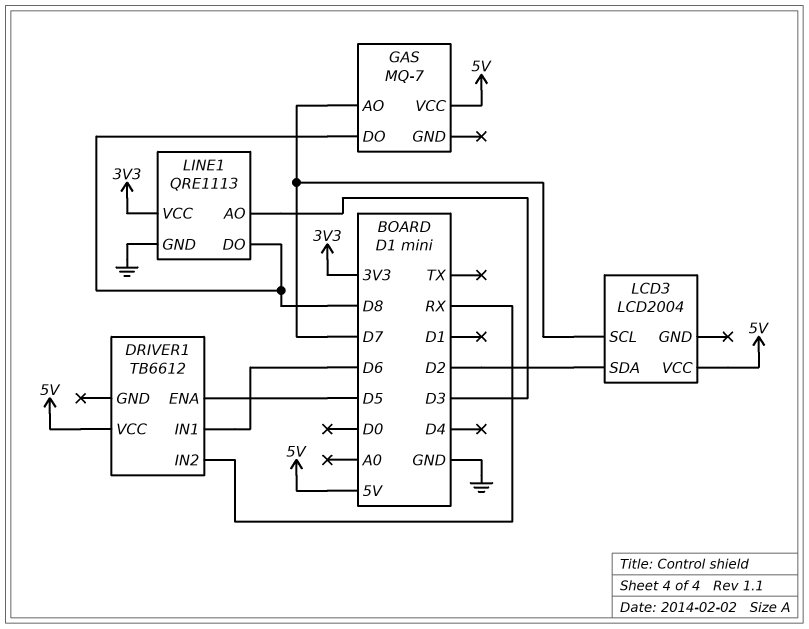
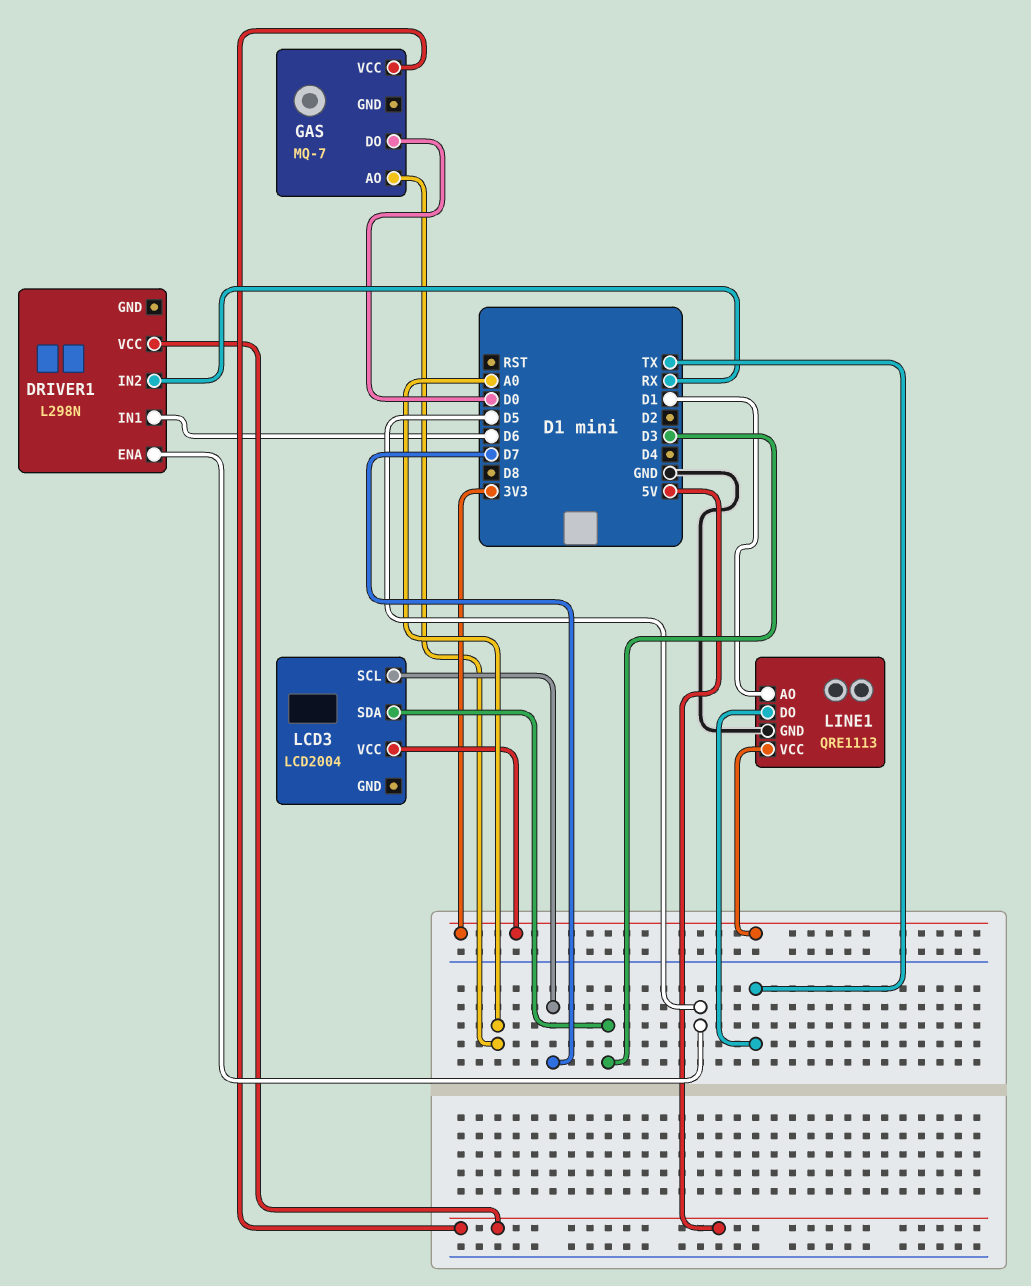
DRIVER1: TB6612 -> L298N
GAS pin AO: D7 -> A0
GAS pin DO: D8 -> D0
LCD3 pin SDA: D2 -> D3
LCD3 pin VCC: 5V -> 3V3
LINE1 pin AO: D3 -> D1
LINE1 pin DO: D8 -> TX

